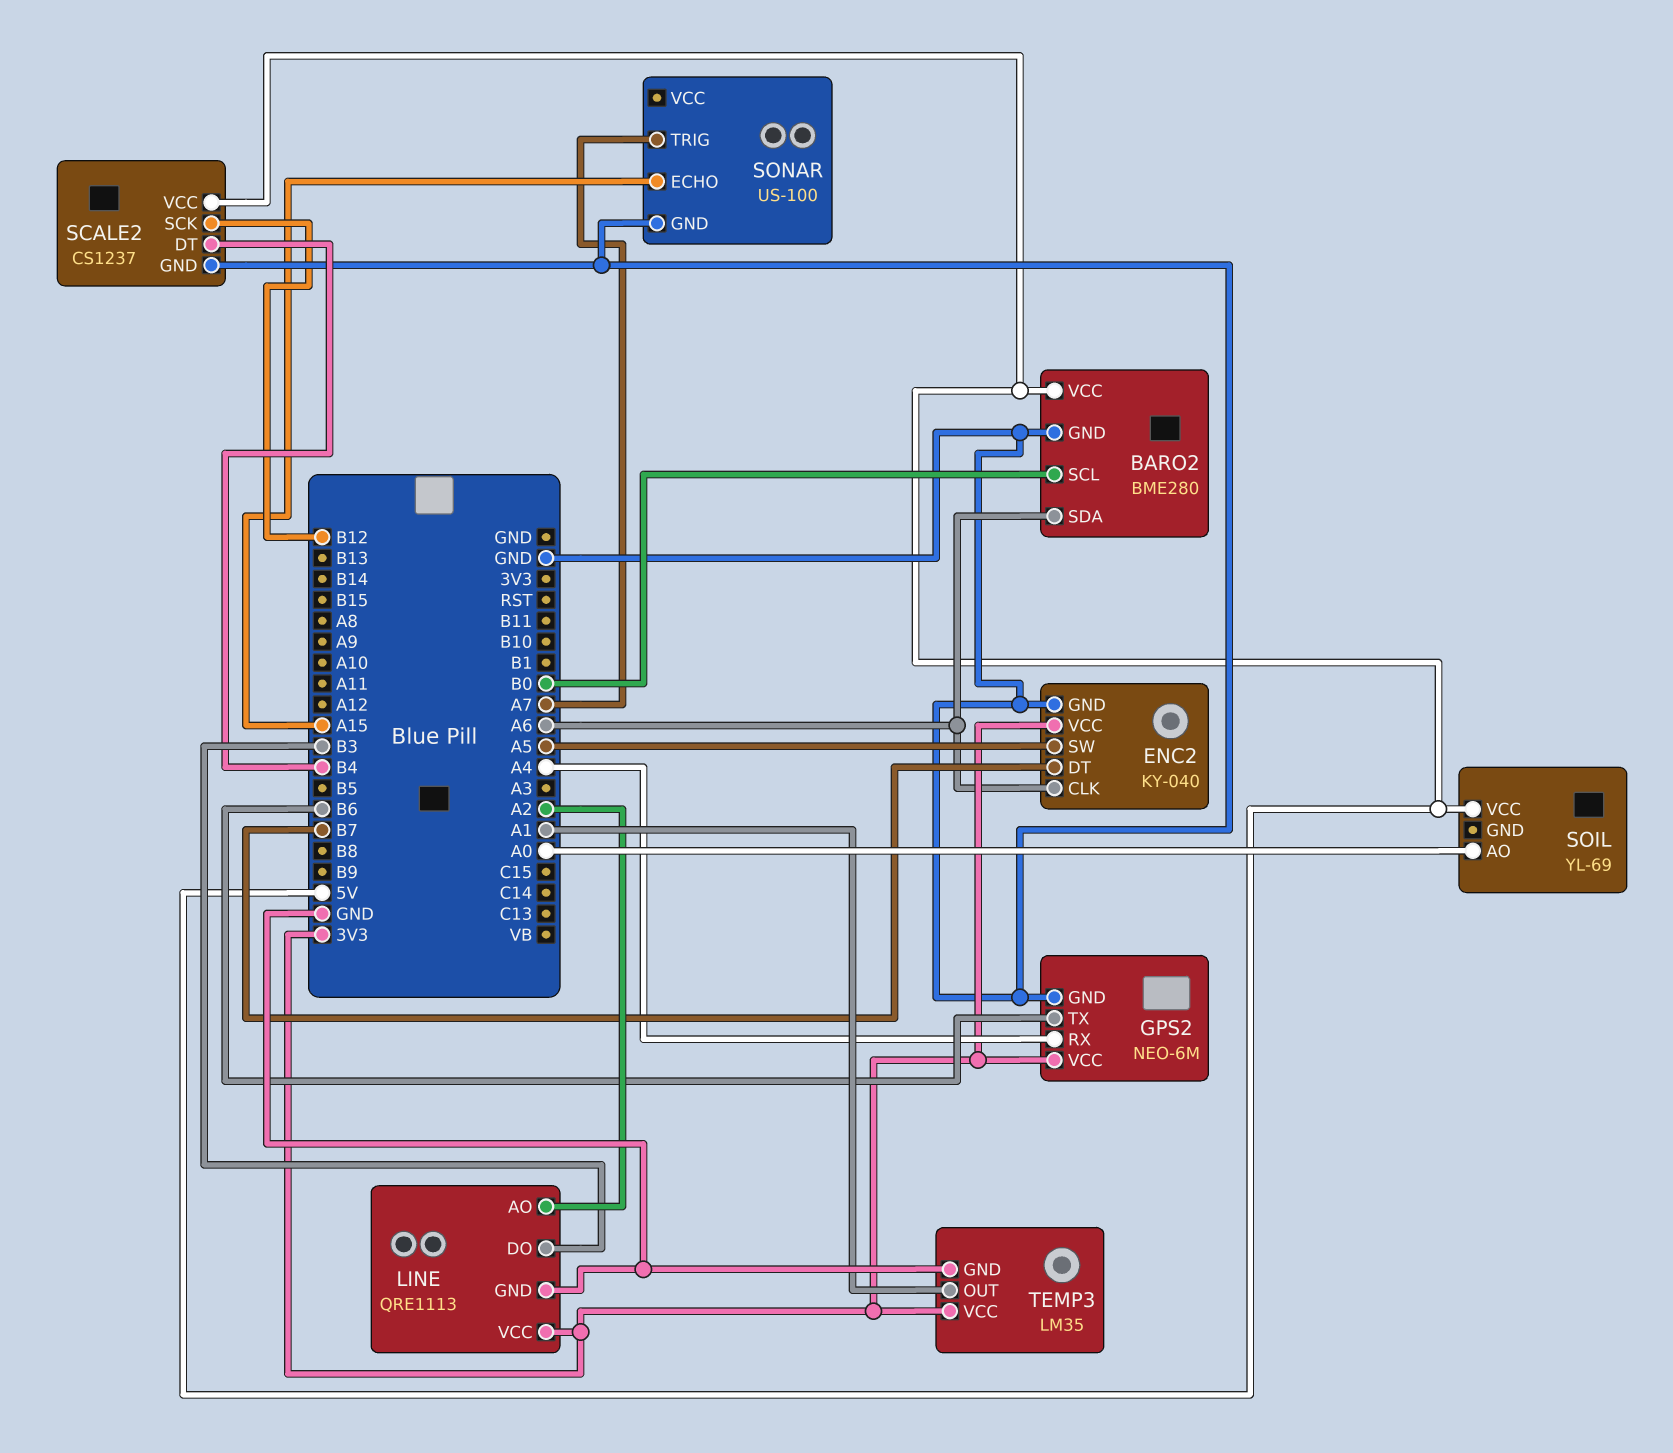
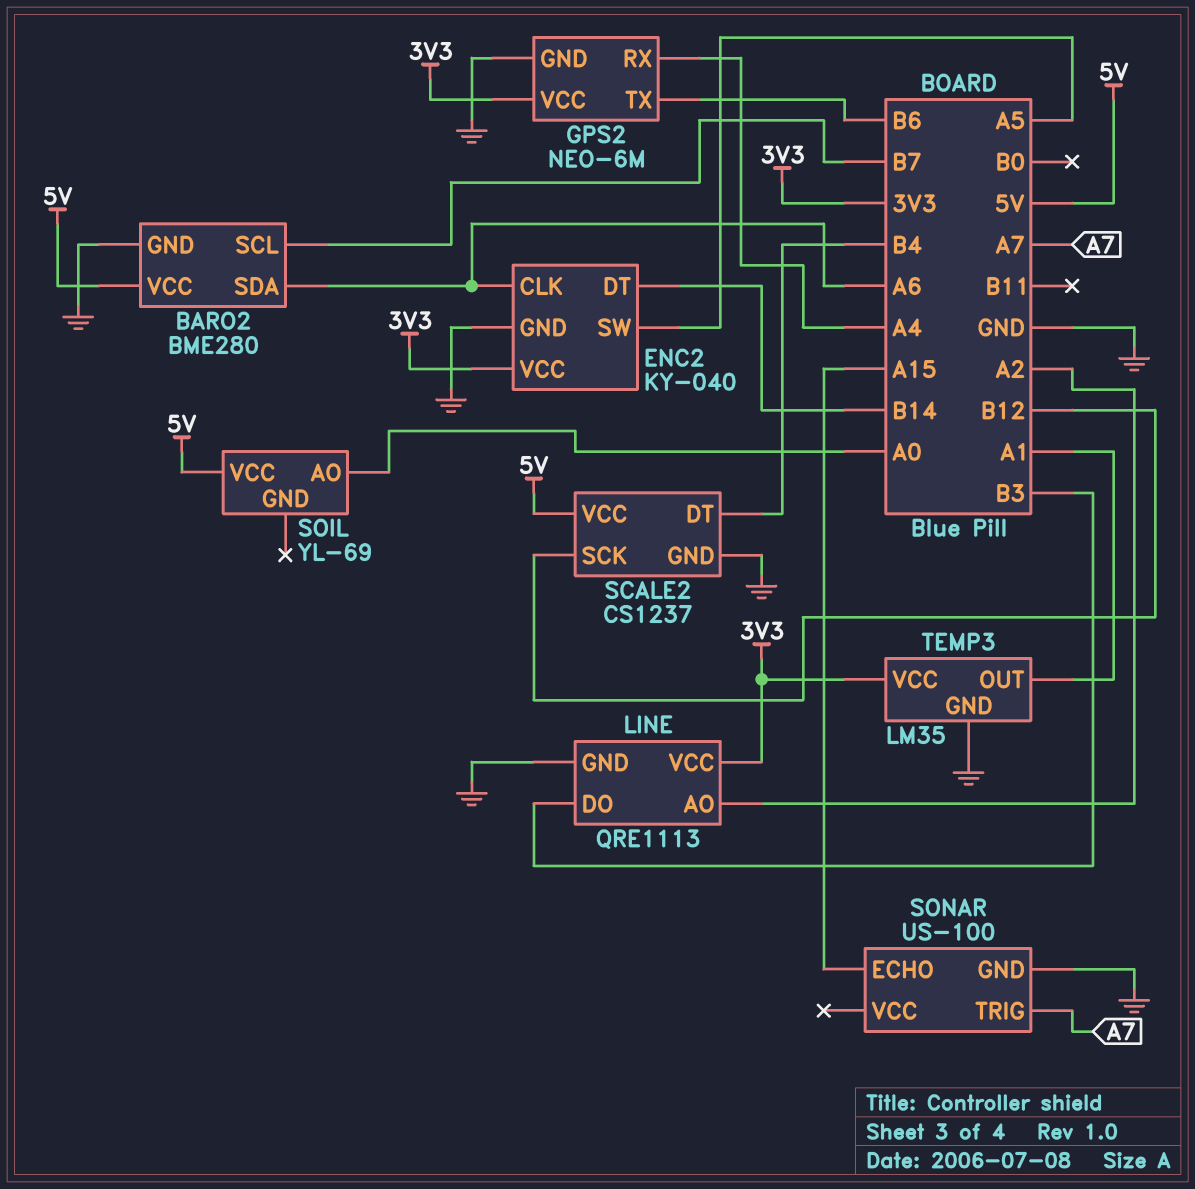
BARO2 pin SCL: B0 -> B7
ENC2 pin DT: B7 -> B14

